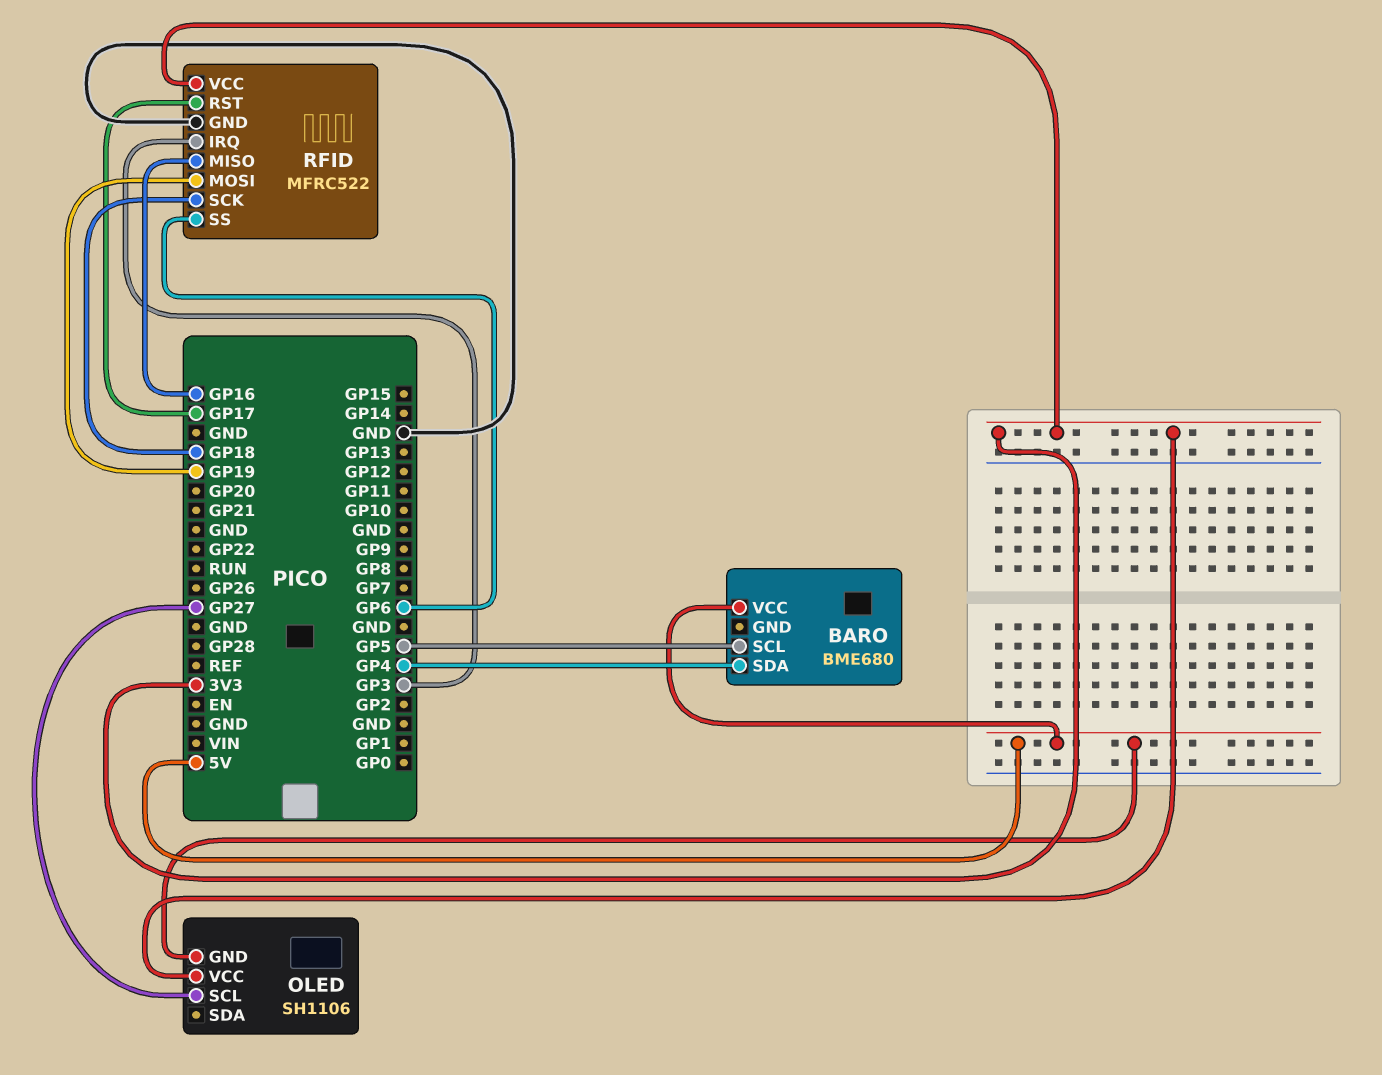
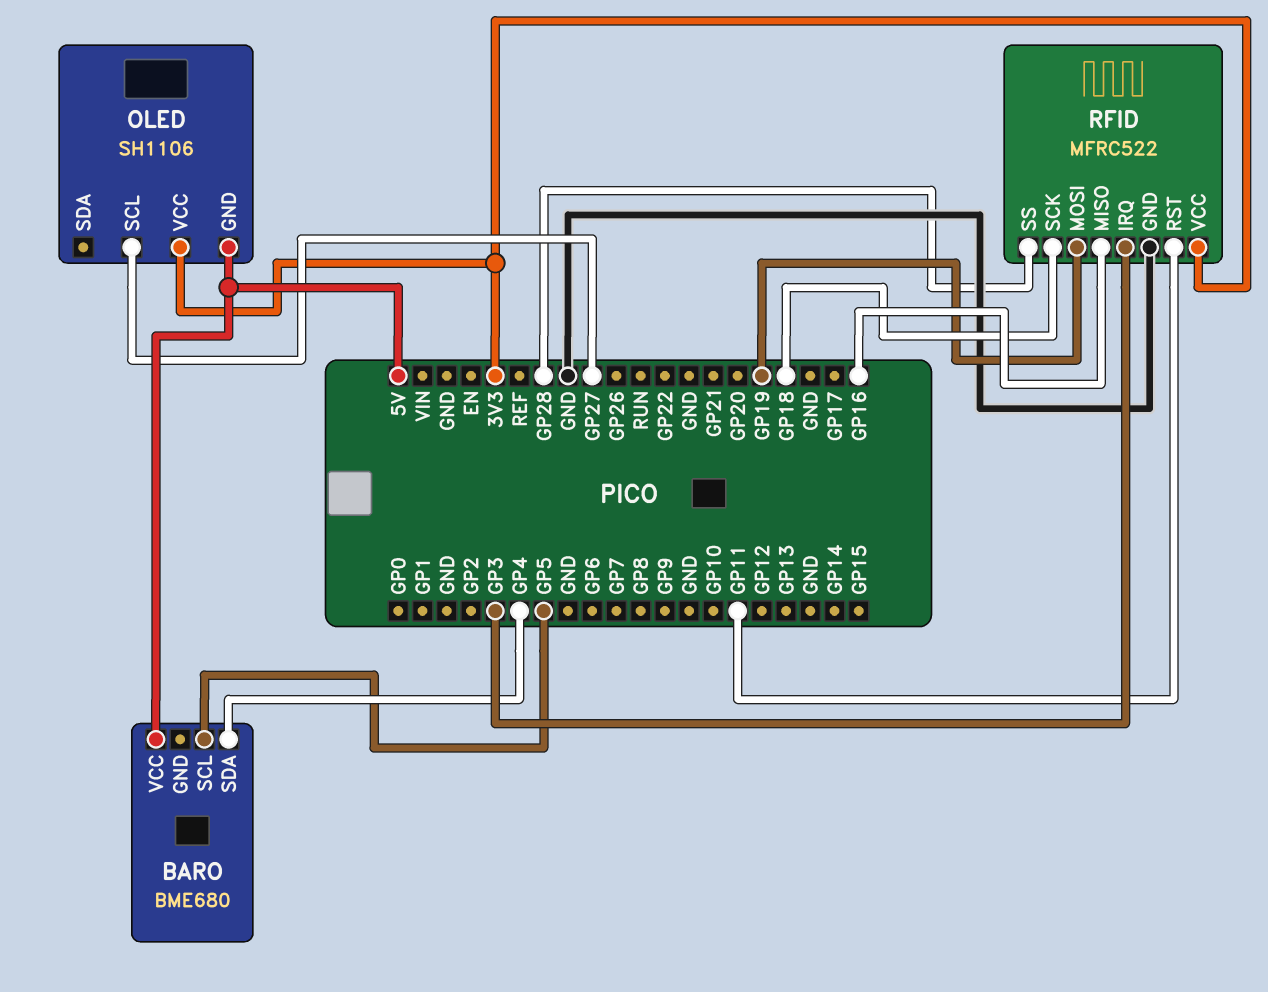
RFID pin RST: GP17 -> GP11
RFID pin SS: GP6 -> GP28

